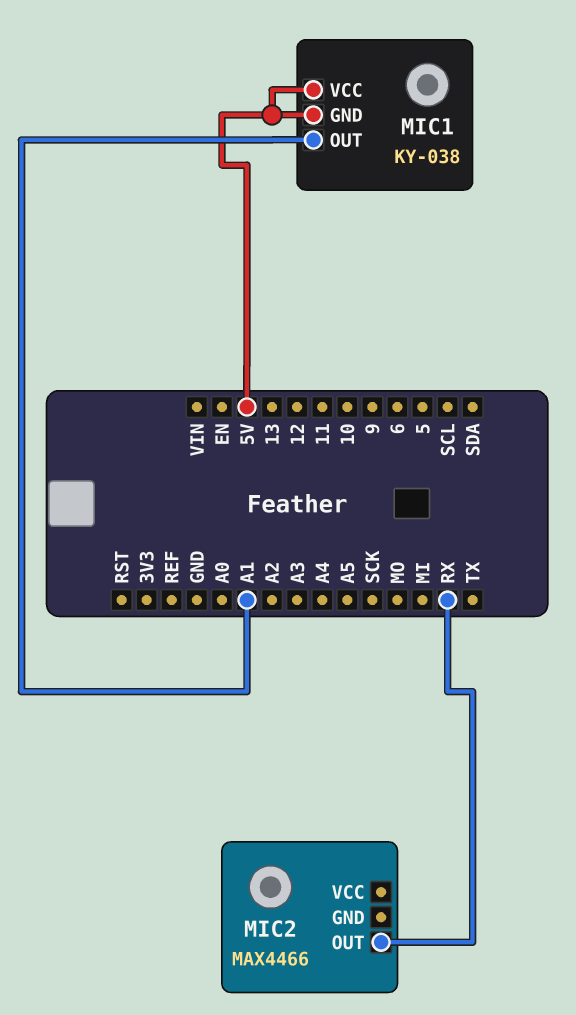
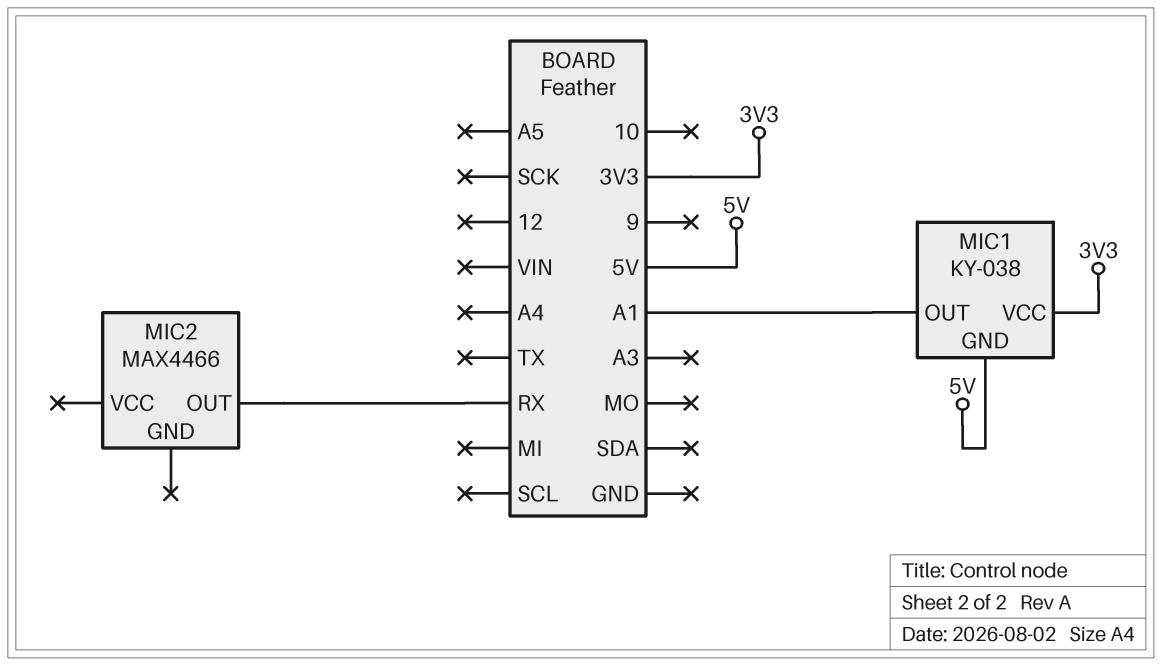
MIC1 pin VCC: 5V -> 3V3

